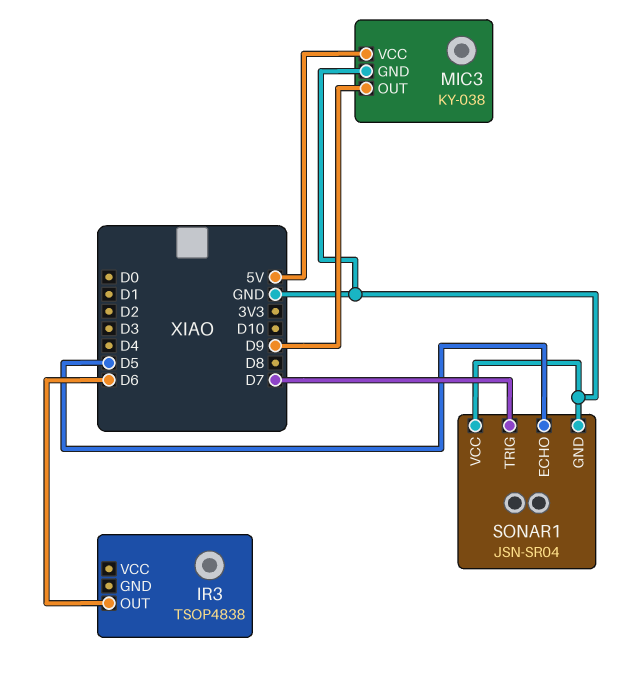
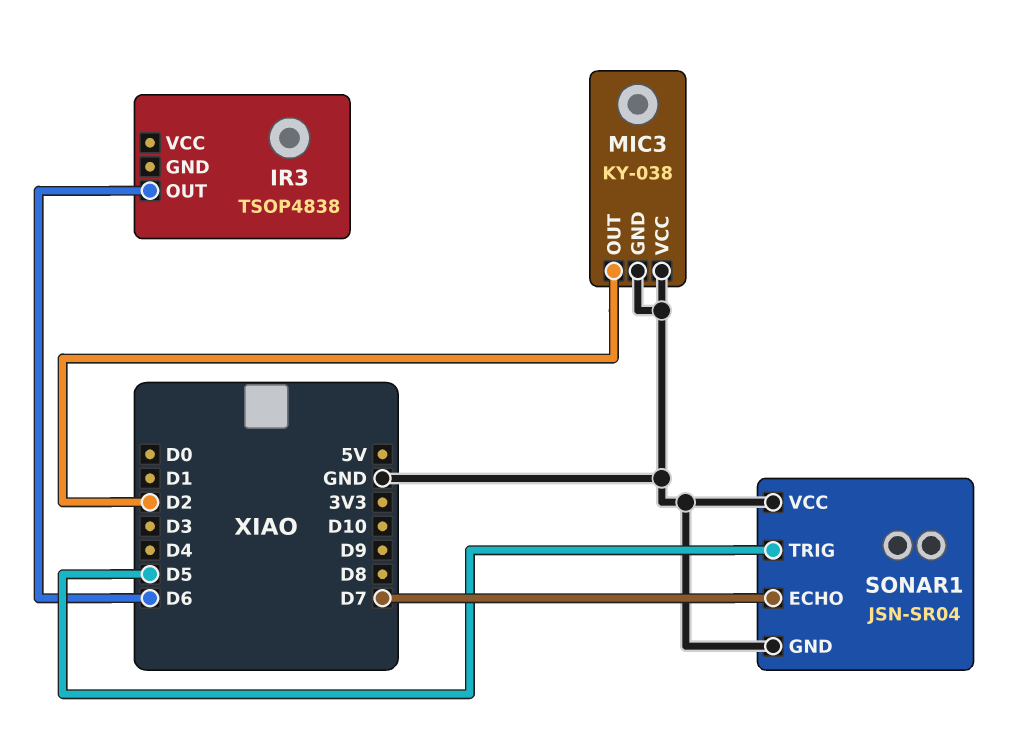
MIC3 pin OUT: D9 -> D2
MIC3 pin VCC: 5V -> GND
SONAR1 pin ECHO: D5 -> D7
SONAR1 pin TRIG: D7 -> D5

